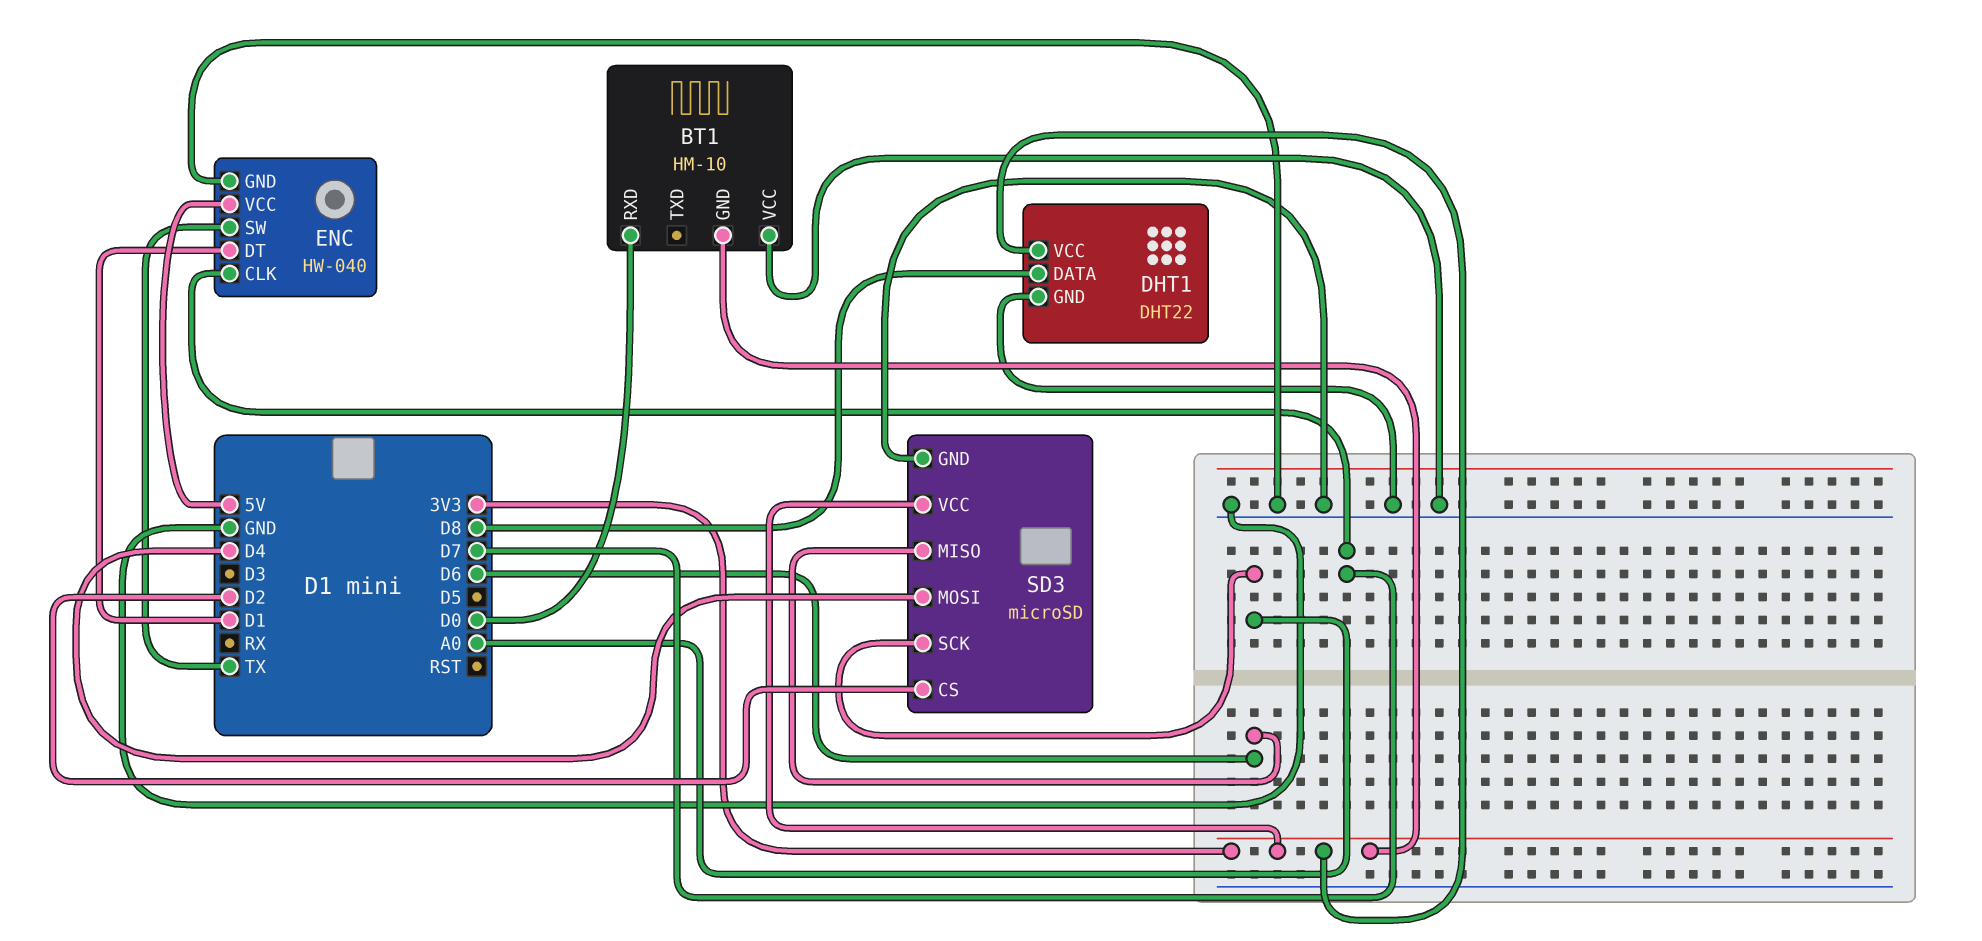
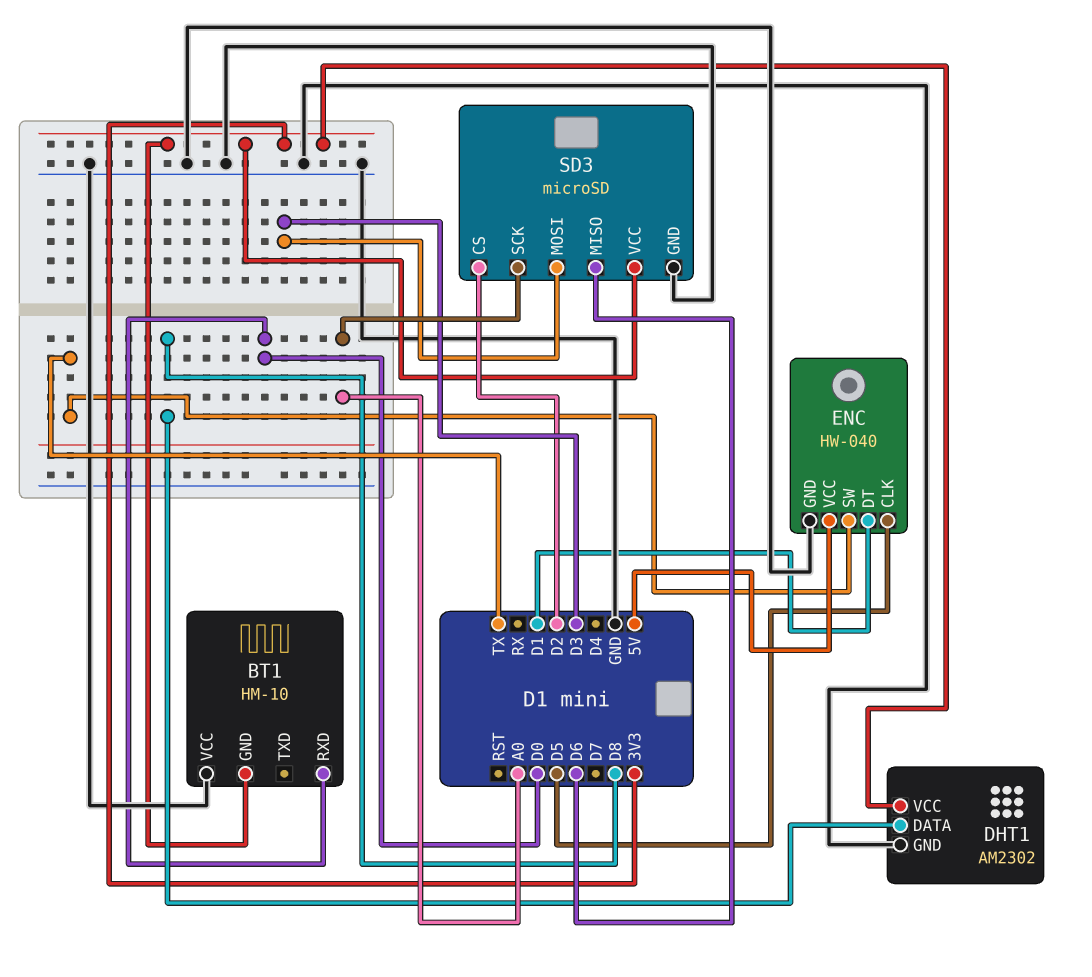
DHT1: DHT22 -> AM2302
ENC pin CLK: D7 -> D5
SD3 pin MOSI: D4 -> D3

